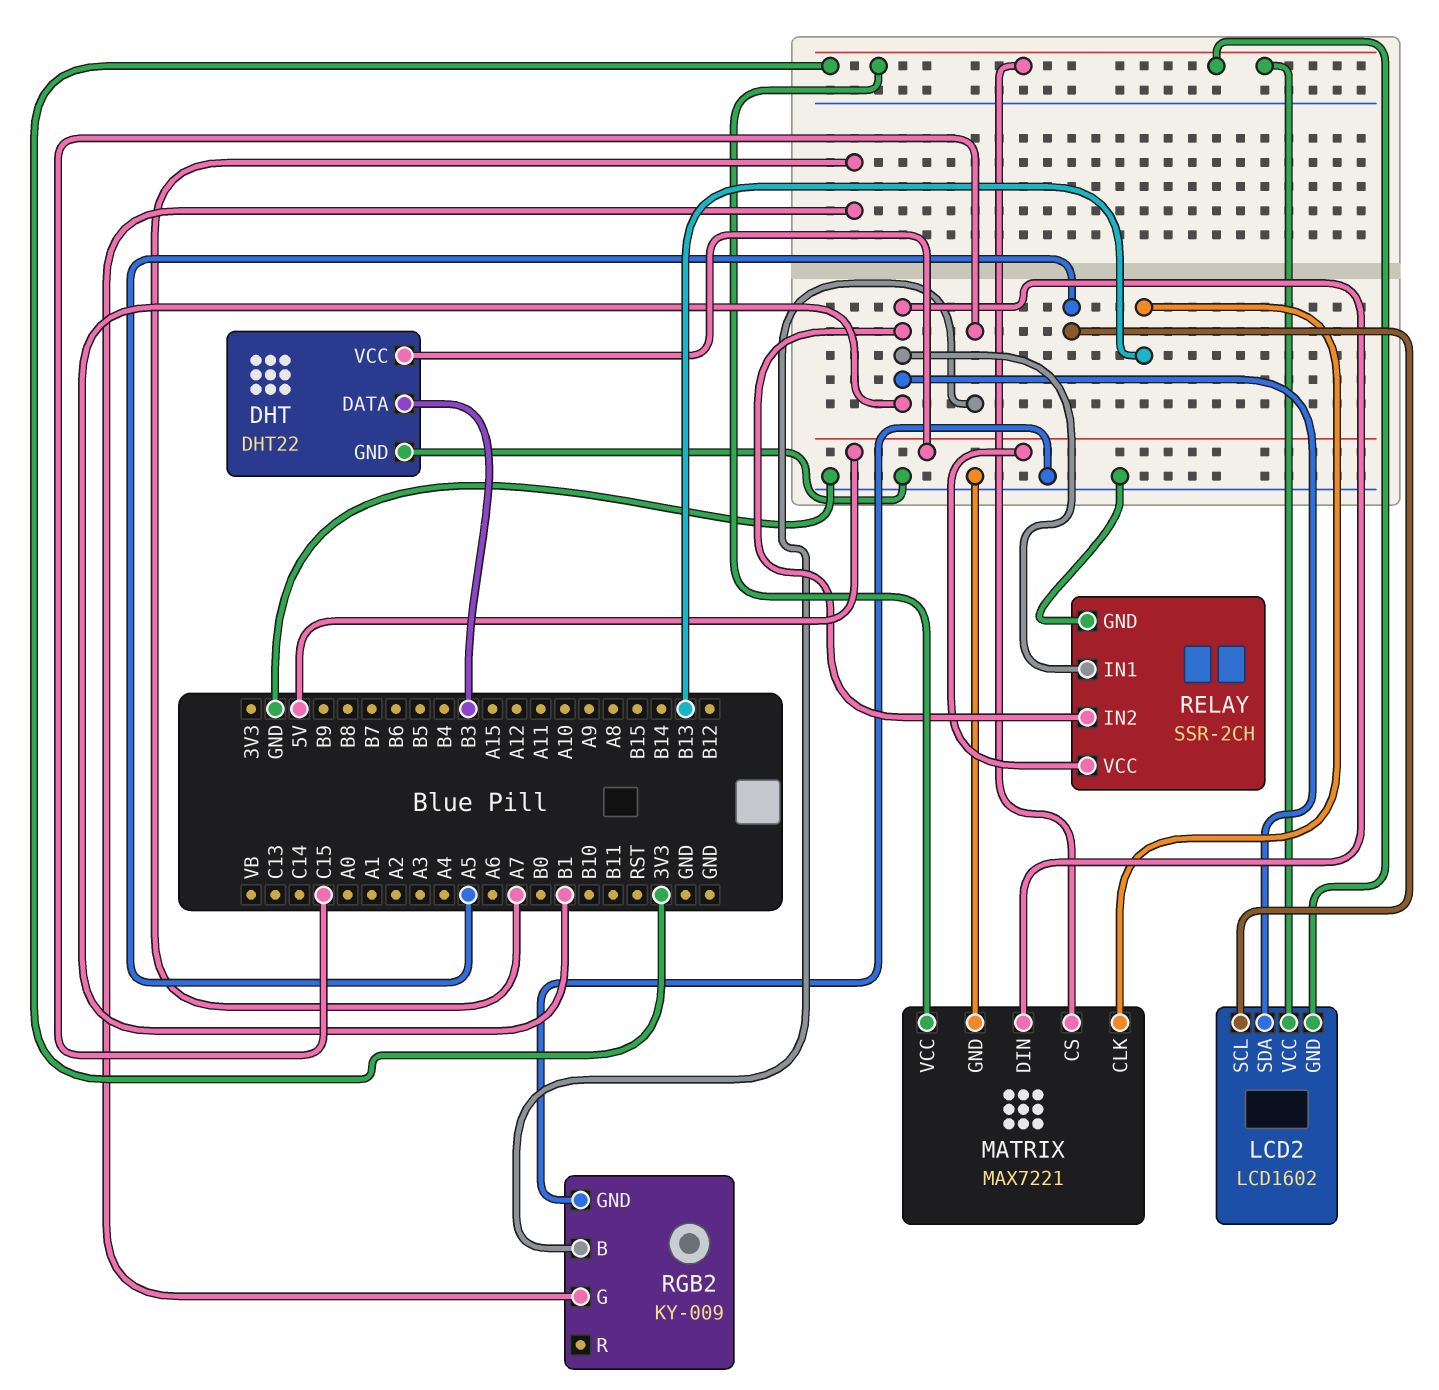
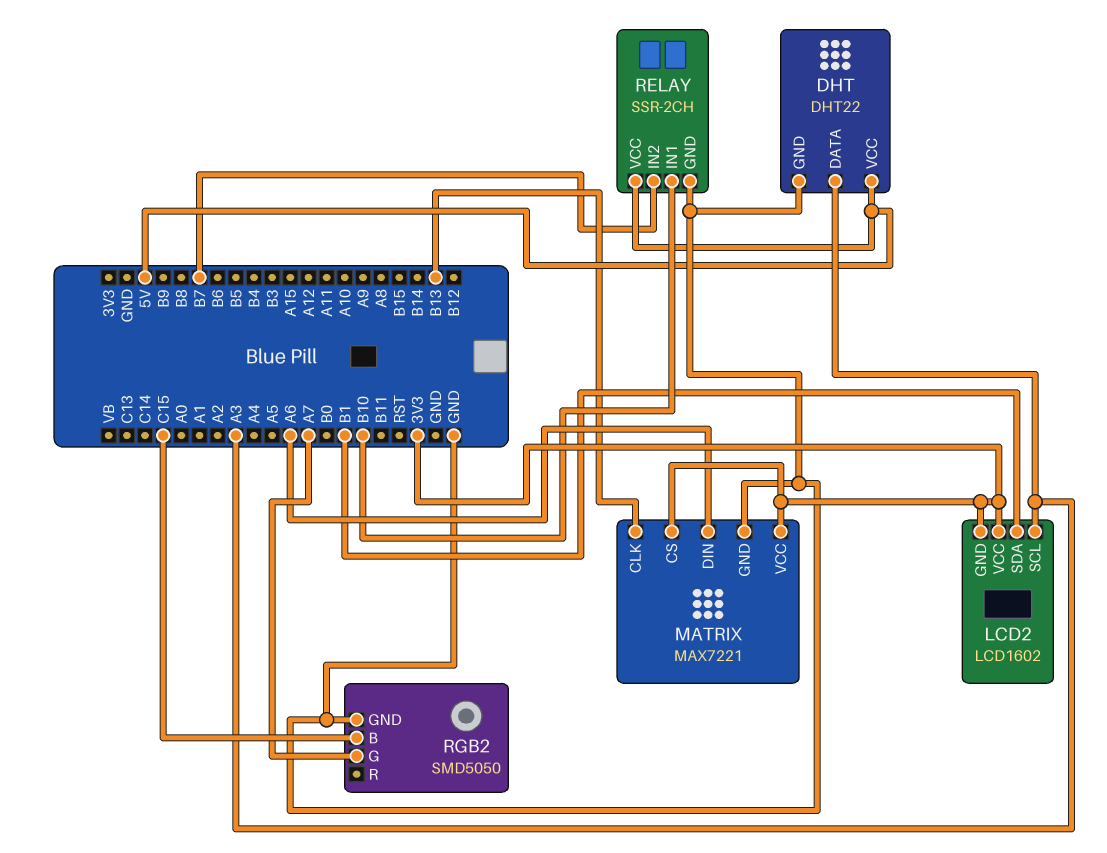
DHT pin DATA: B3 -> A3
LCD2 pin SCL: A5 -> A3
MATRIX pin DIN: B1 -> A6
RELAY pin IN1: B1 -> B10
RELAY pin IN2: B1 -> B7
RGB2: KY-009 -> SMD5050

